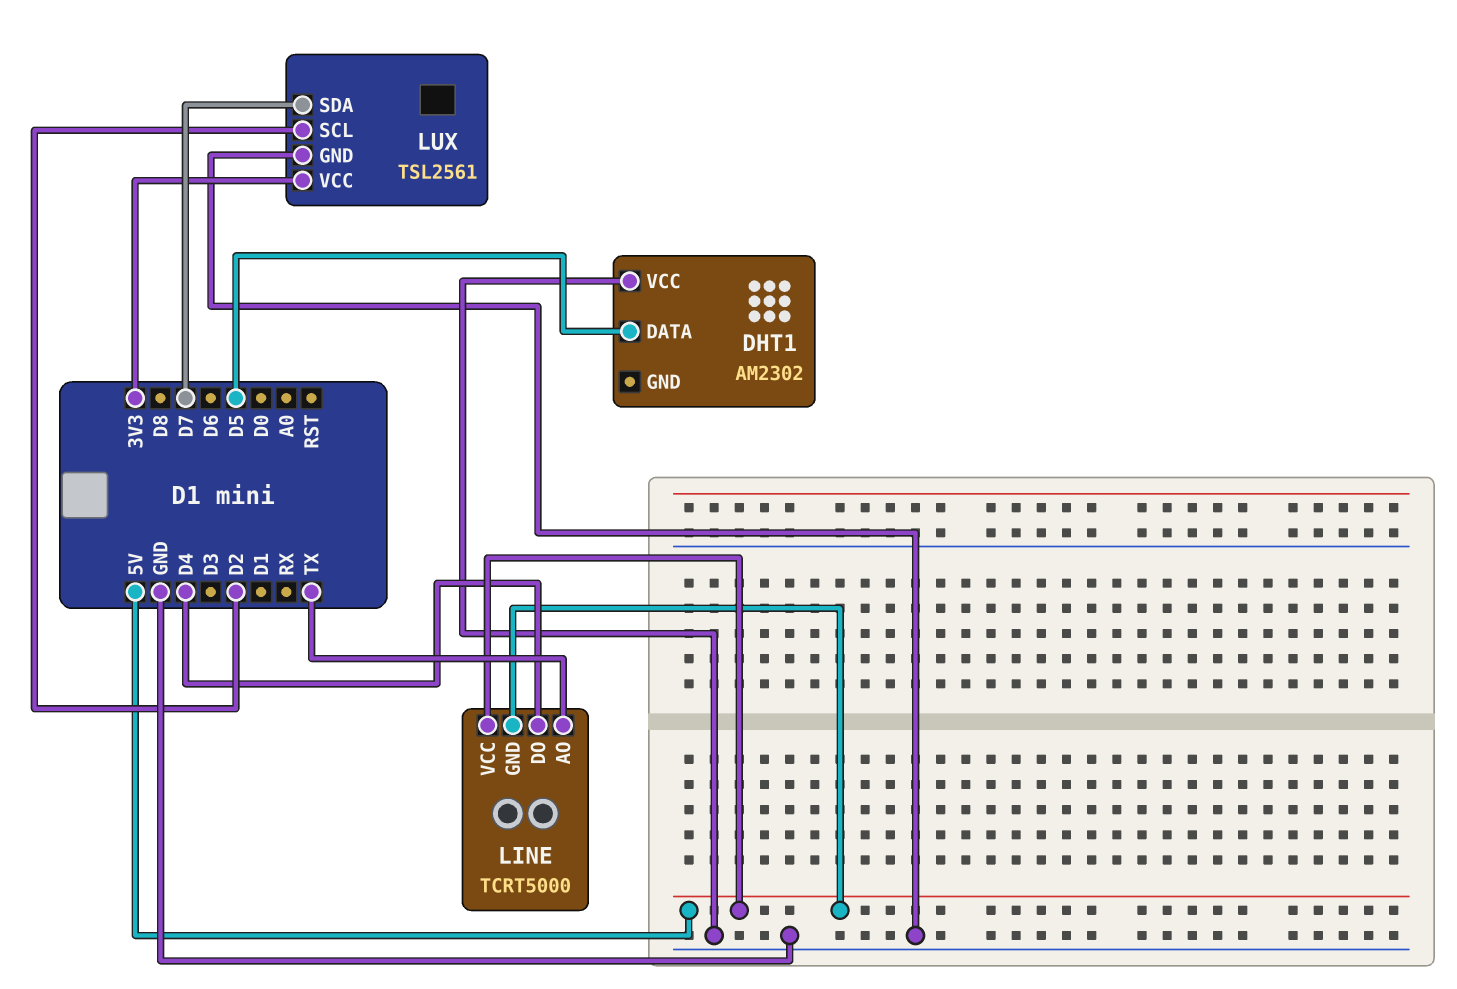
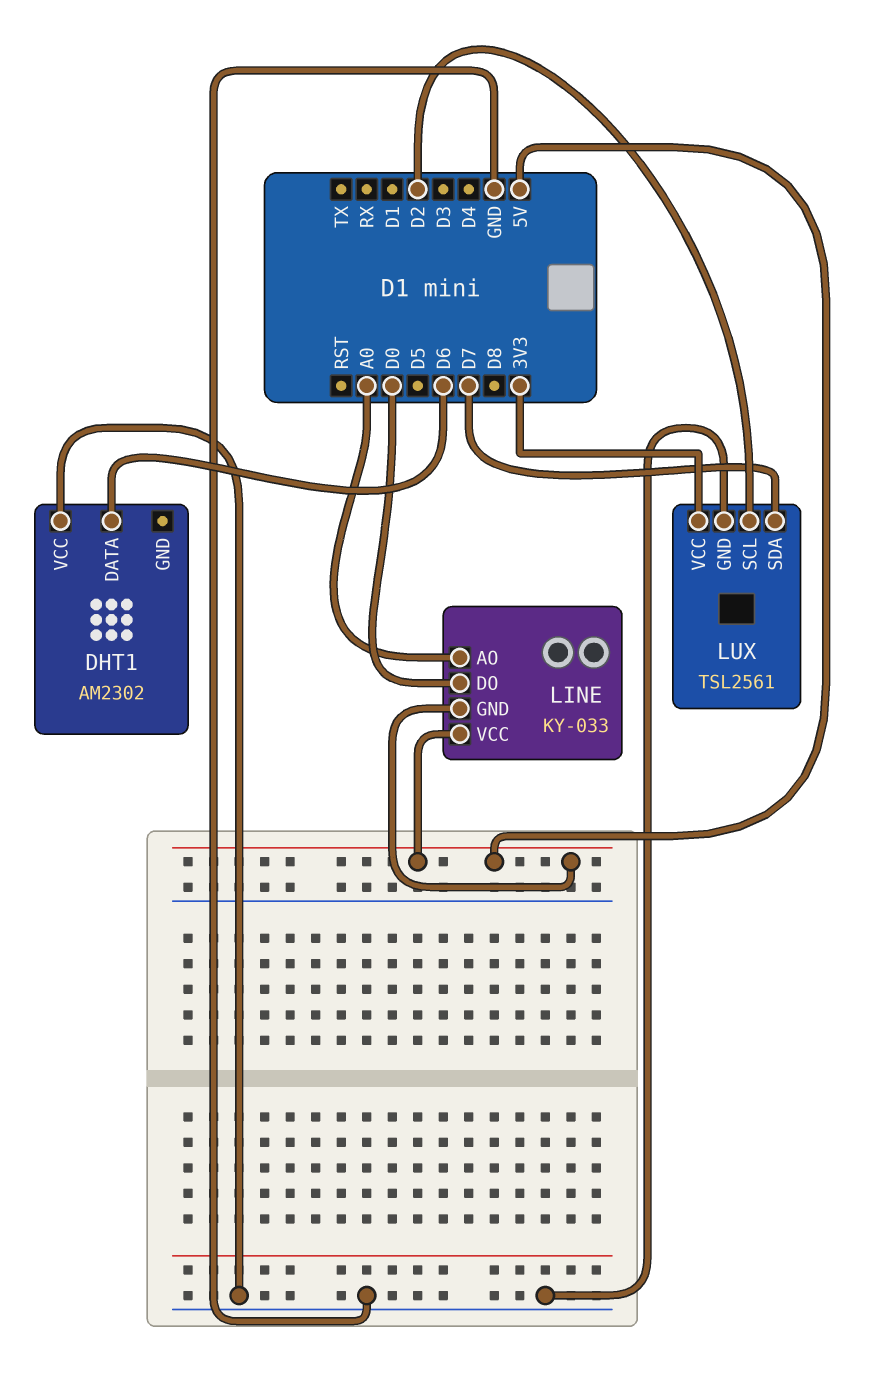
DHT1 pin DATA: D5 -> D6
LINE: TCRT5000 -> KY-033
LINE pin AO: TX -> A0
LINE pin DO: D4 -> D0

